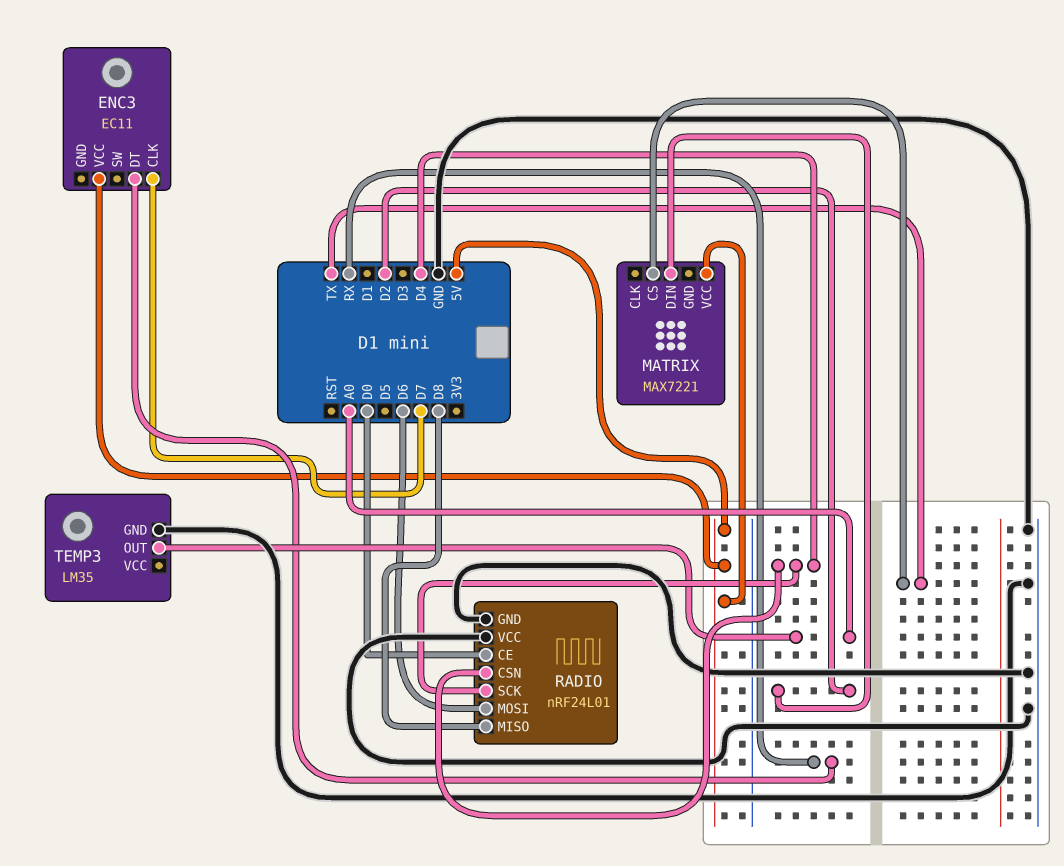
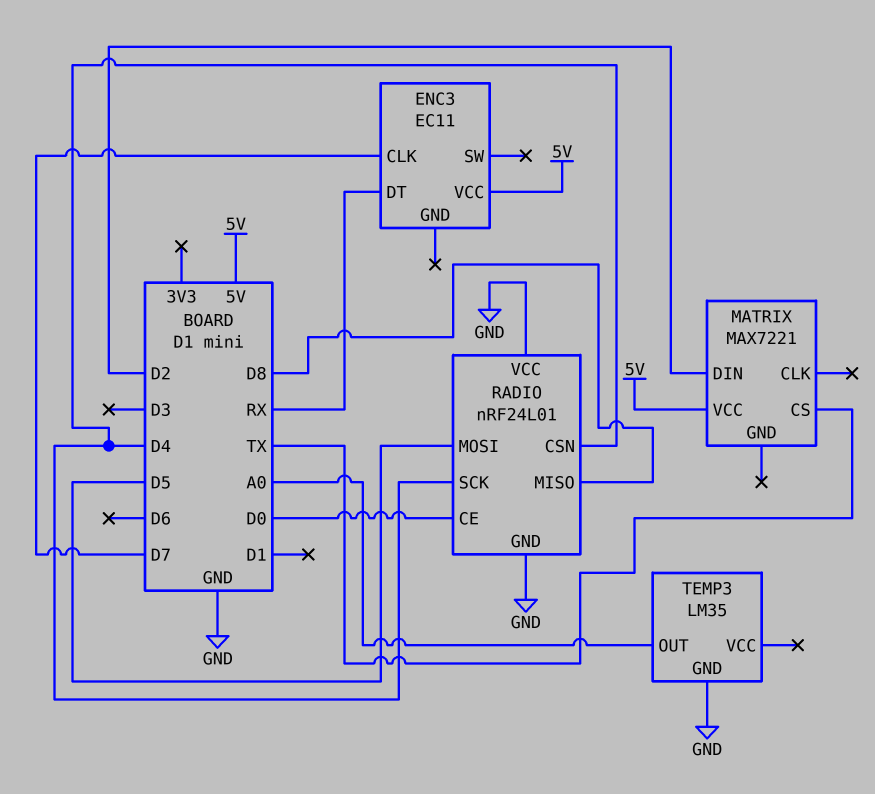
RADIO pin MOSI: D6 -> D5

